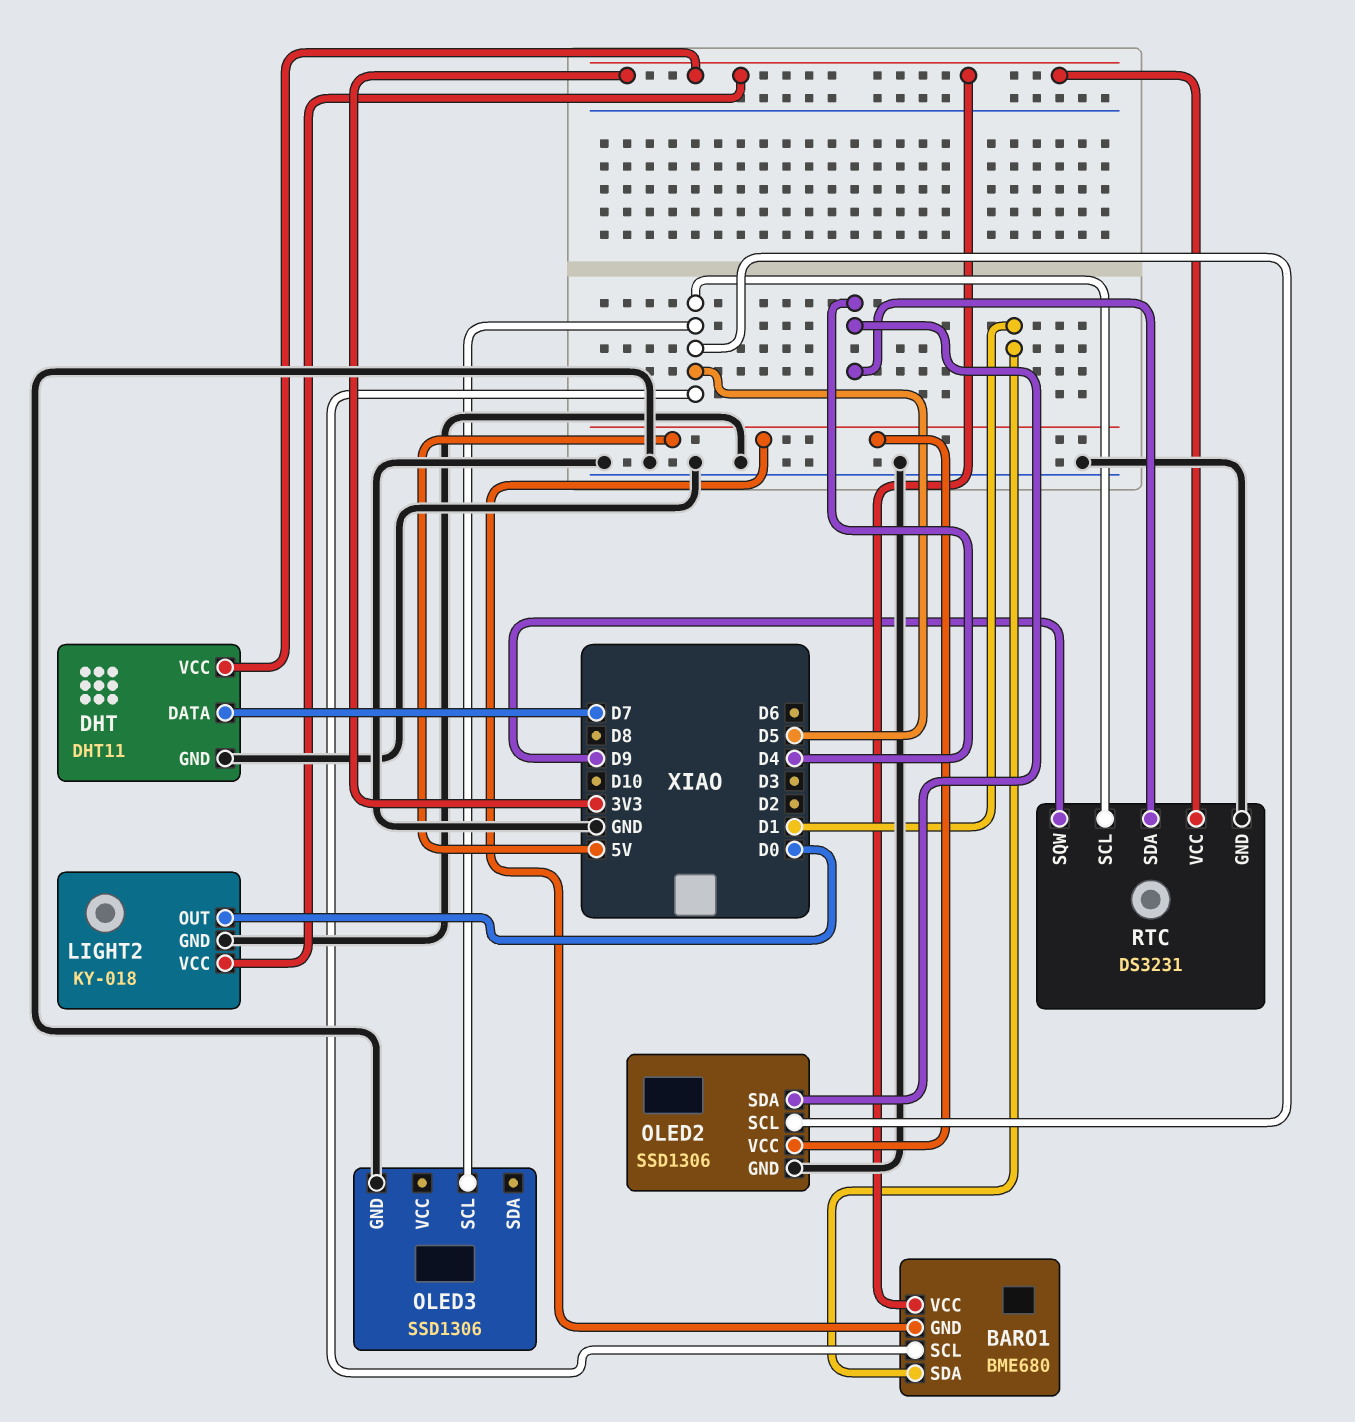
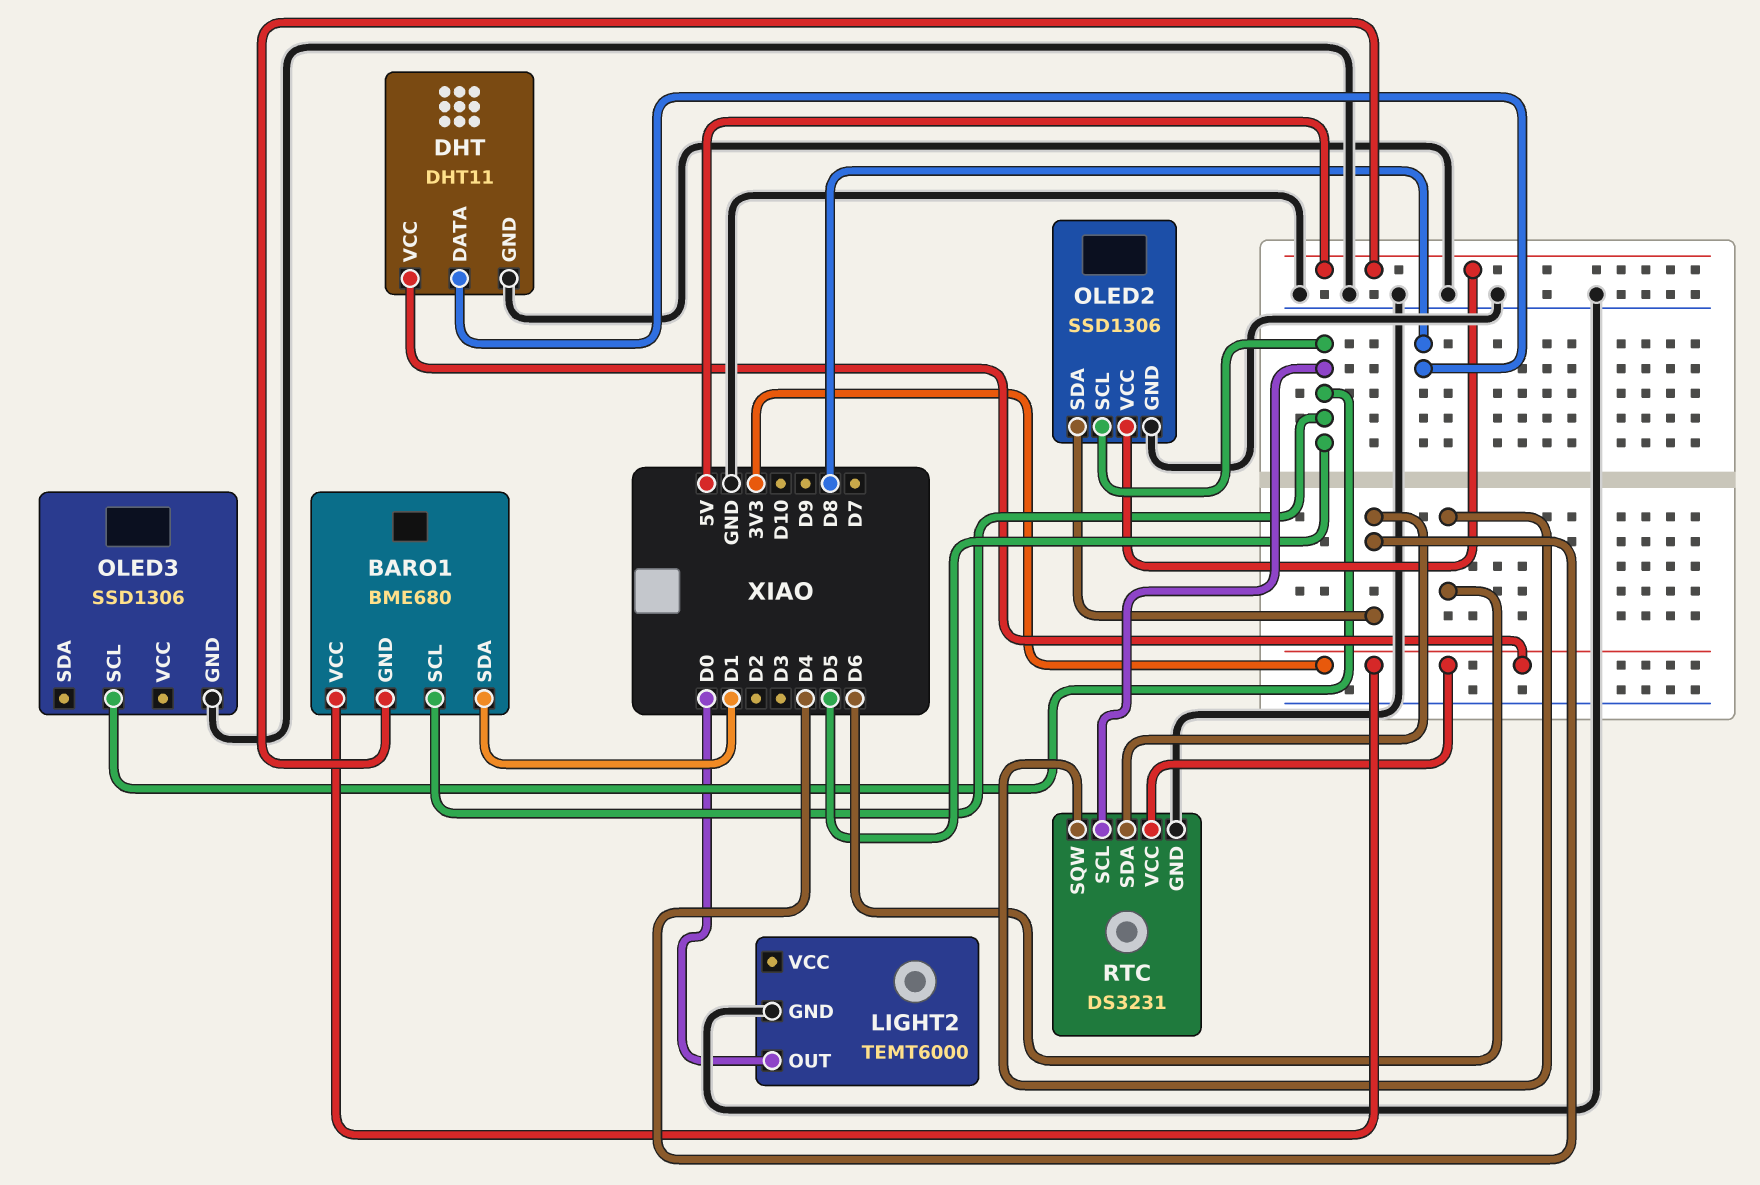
DHT pin DATA: D7 -> D8
LIGHT2: KY-018 -> TEMT6000
LIGHT2 pin VCC: 3V3 -> none
RTC pin SQW: D9 -> D6

